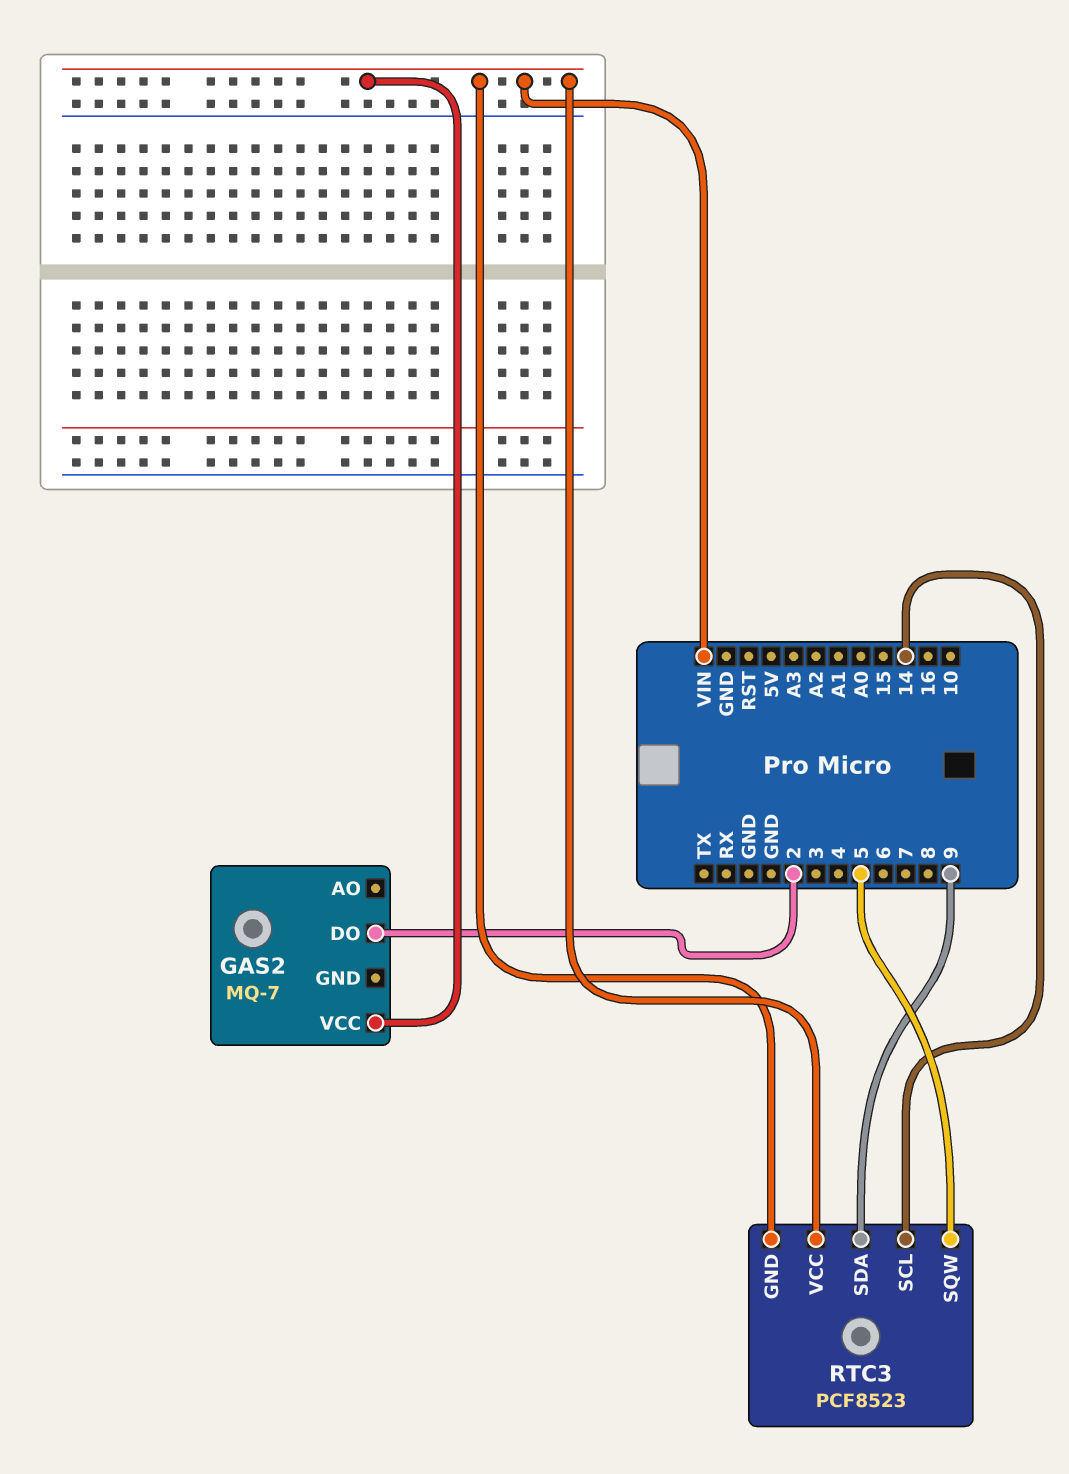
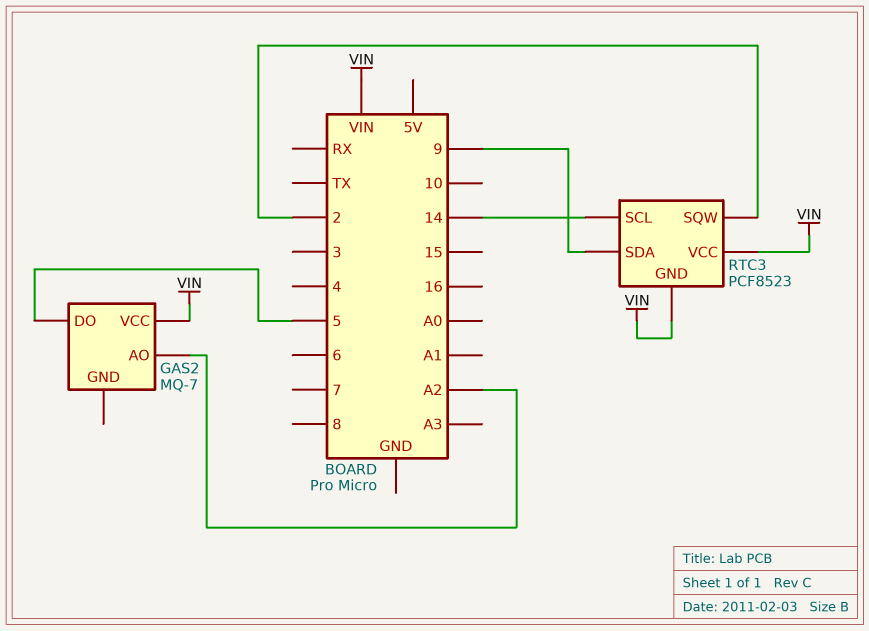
GAS2 pin AO: none -> A2
GAS2 pin DO: 2 -> 5
RTC3 pin SQW: 5 -> 2

